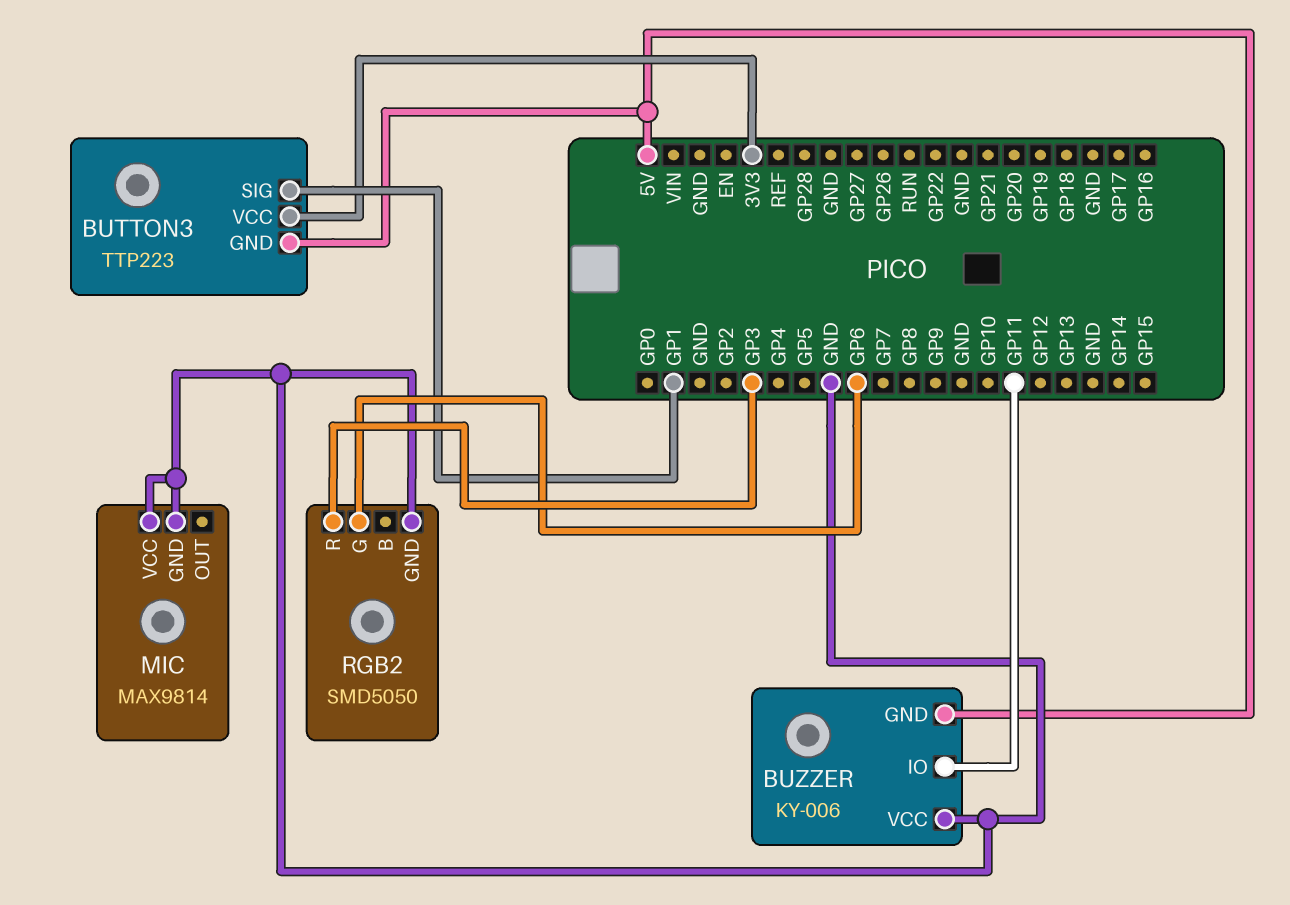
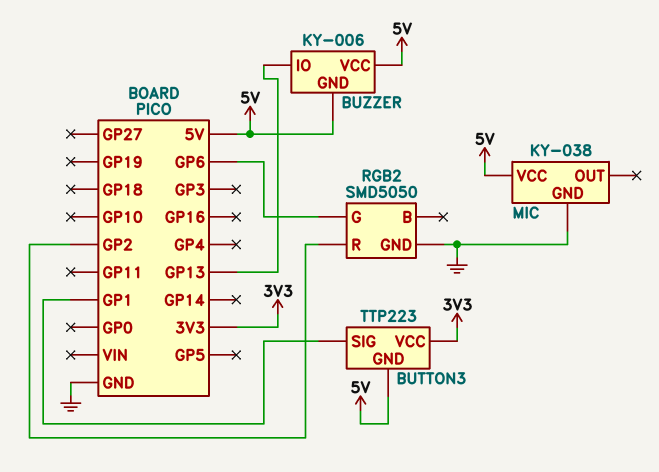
BUZZER pin IO: GP11 -> GP13
BUZZER pin VCC: GND -> 5V
MIC: MAX9814 -> KY-038
MIC pin VCC: GND -> 5V
RGB2 pin R: GP3 -> GP2

